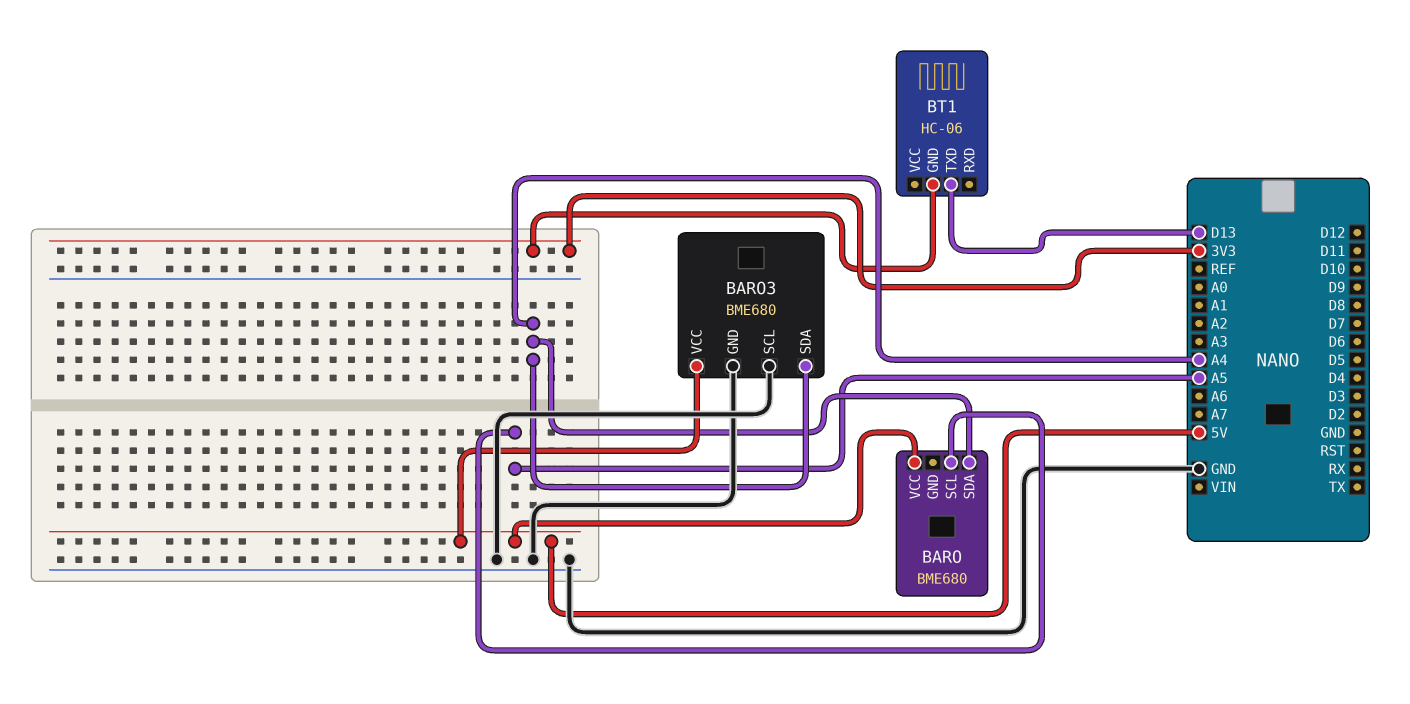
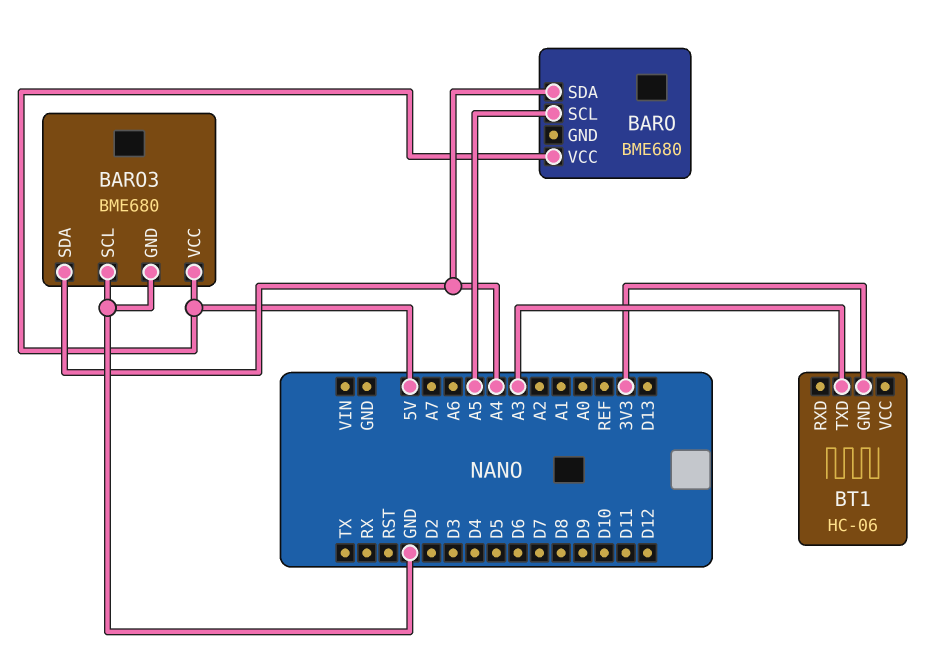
BT1 pin TXD: D13 -> A3

